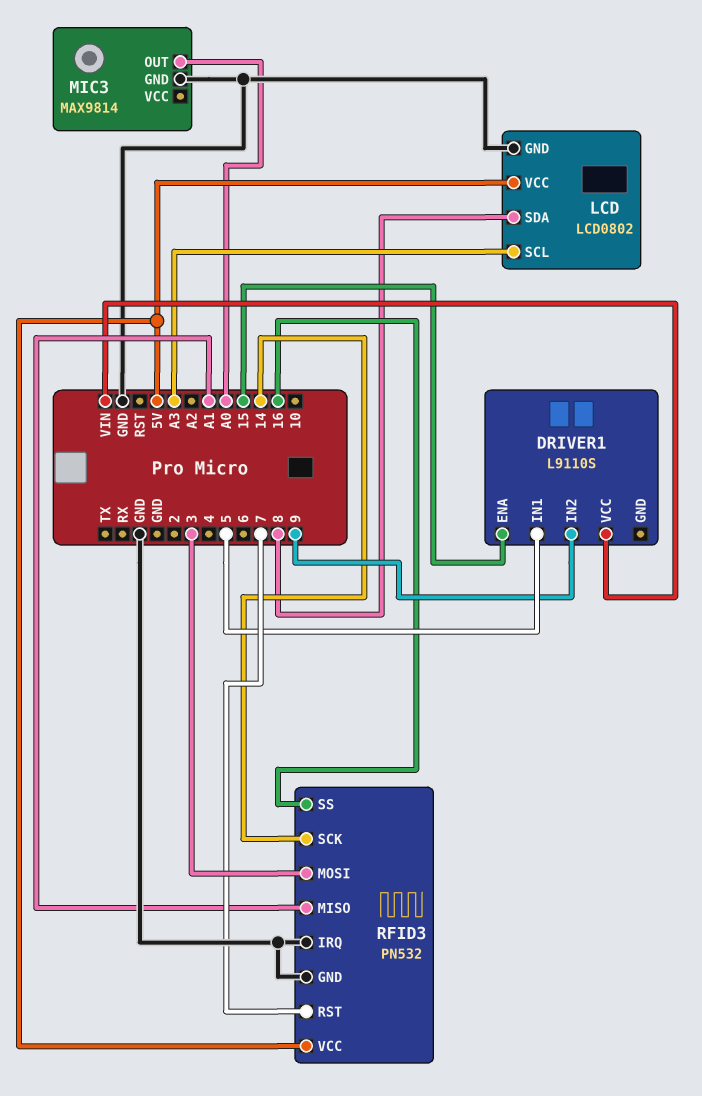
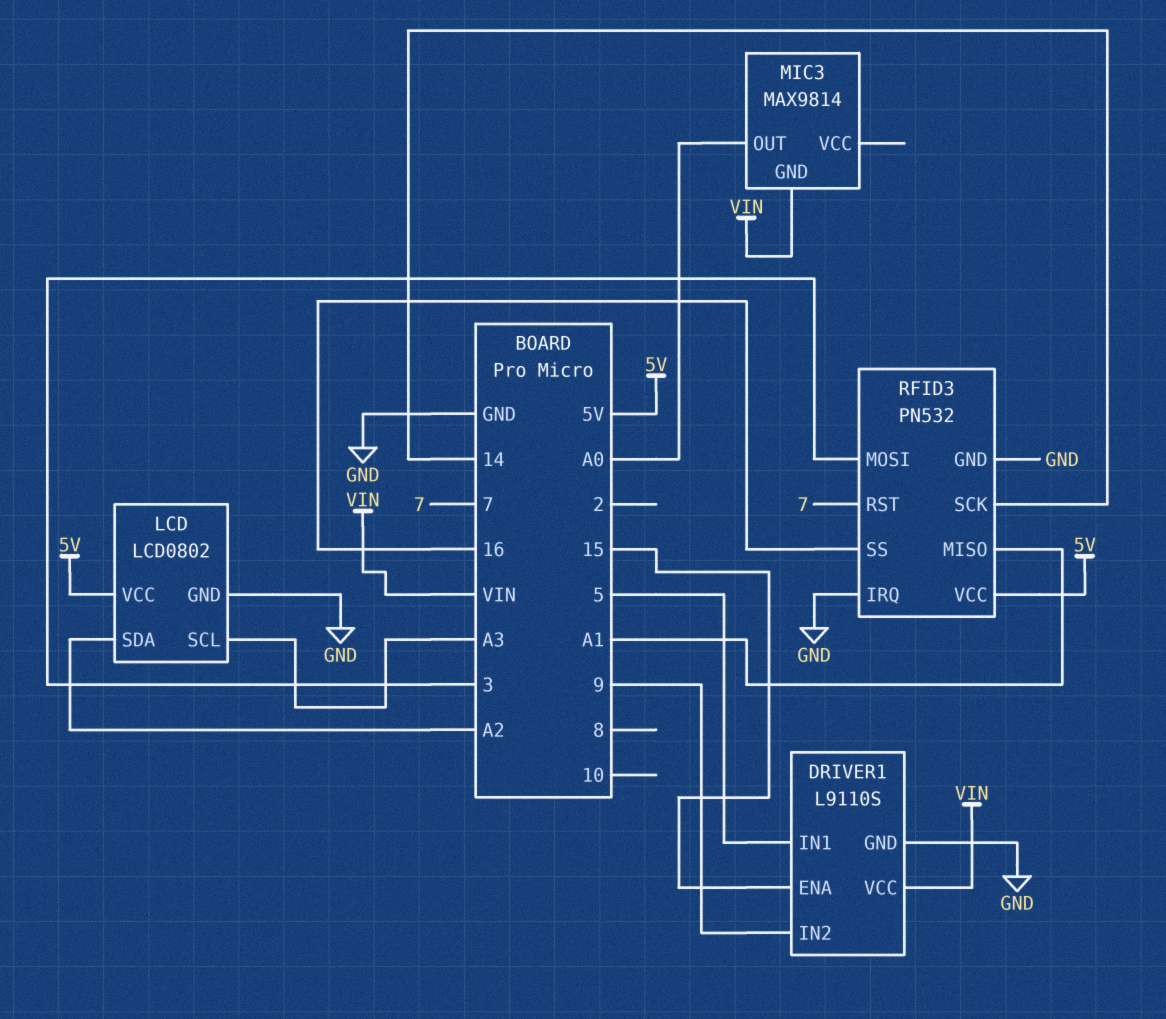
DRIVER1 pin GND: none -> GND
LCD pin SDA: 8 -> A2
MIC3 pin GND: GND -> VIN

